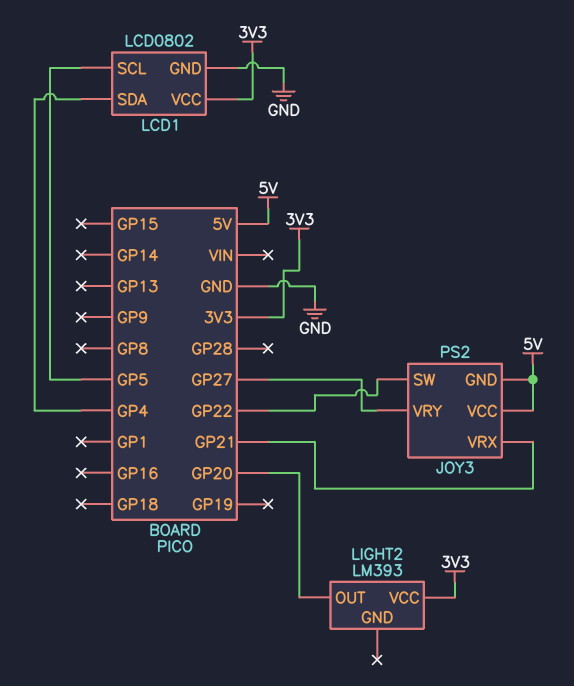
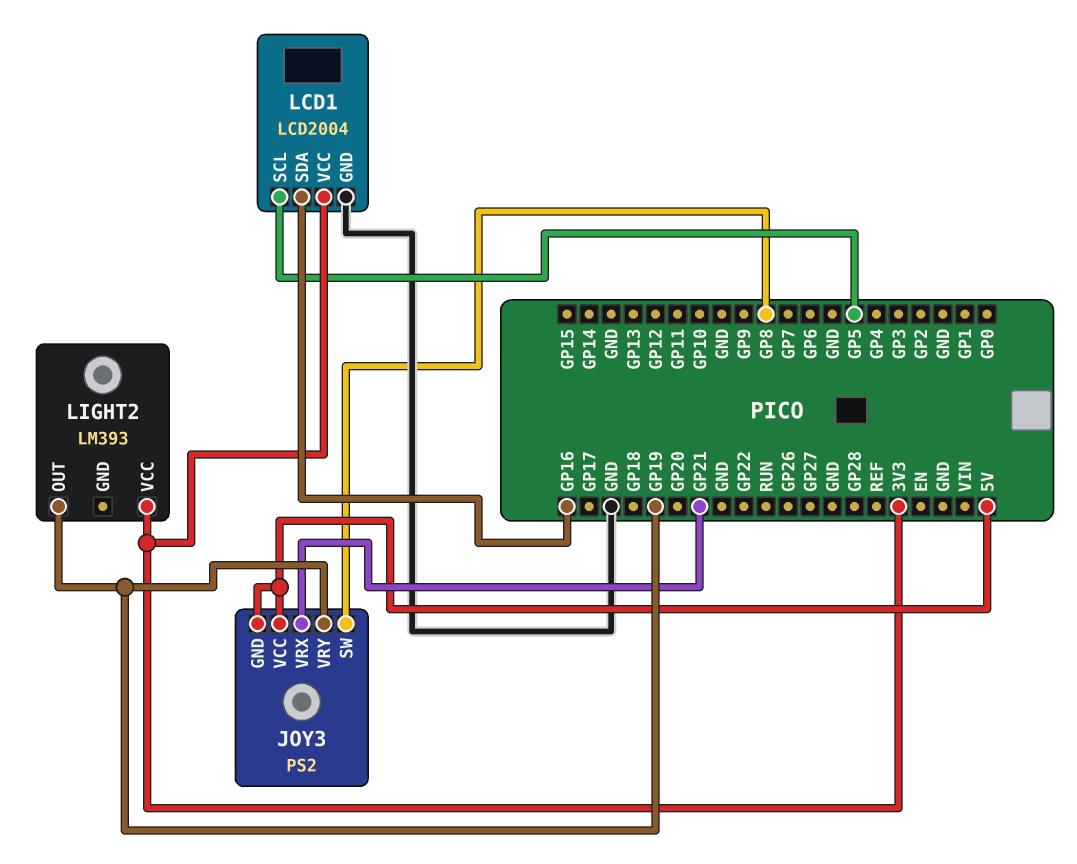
JOY3 pin SW: GP22 -> GP8
JOY3 pin VRY: GP27 -> GP19
LCD1: LCD0802 -> LCD2004
LCD1 pin SDA: GP4 -> GP16
LIGHT2 pin OUT: GP20 -> GP19

